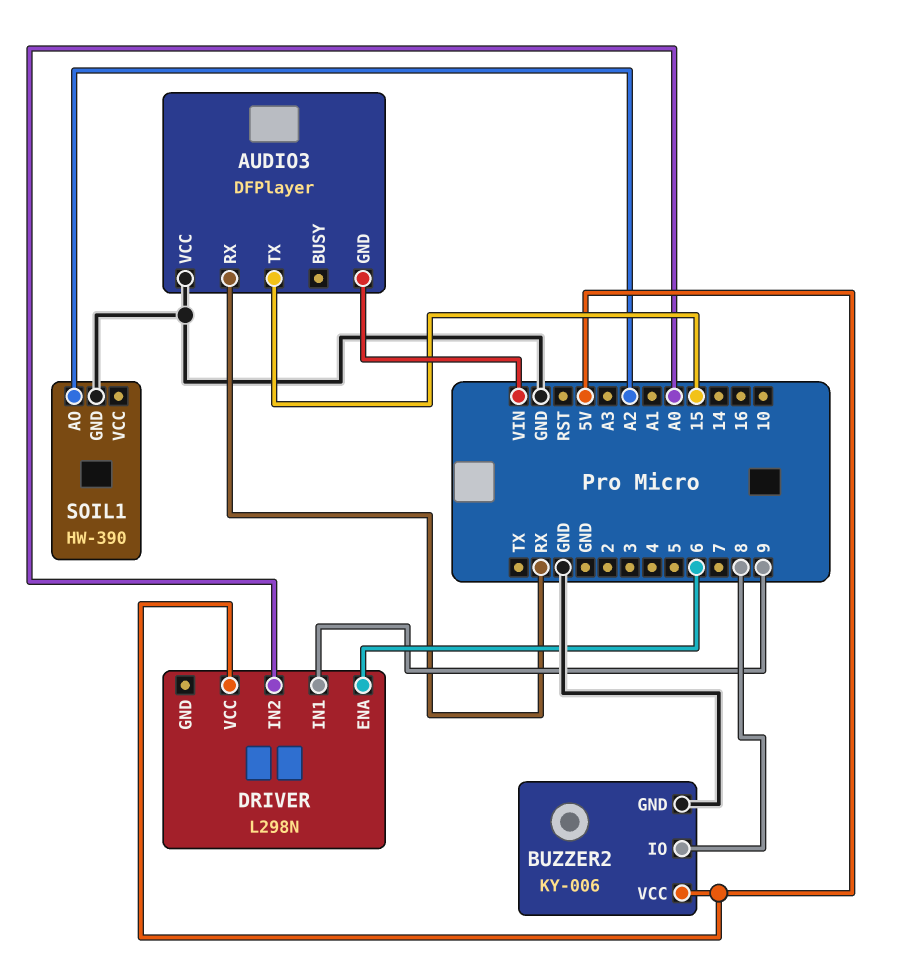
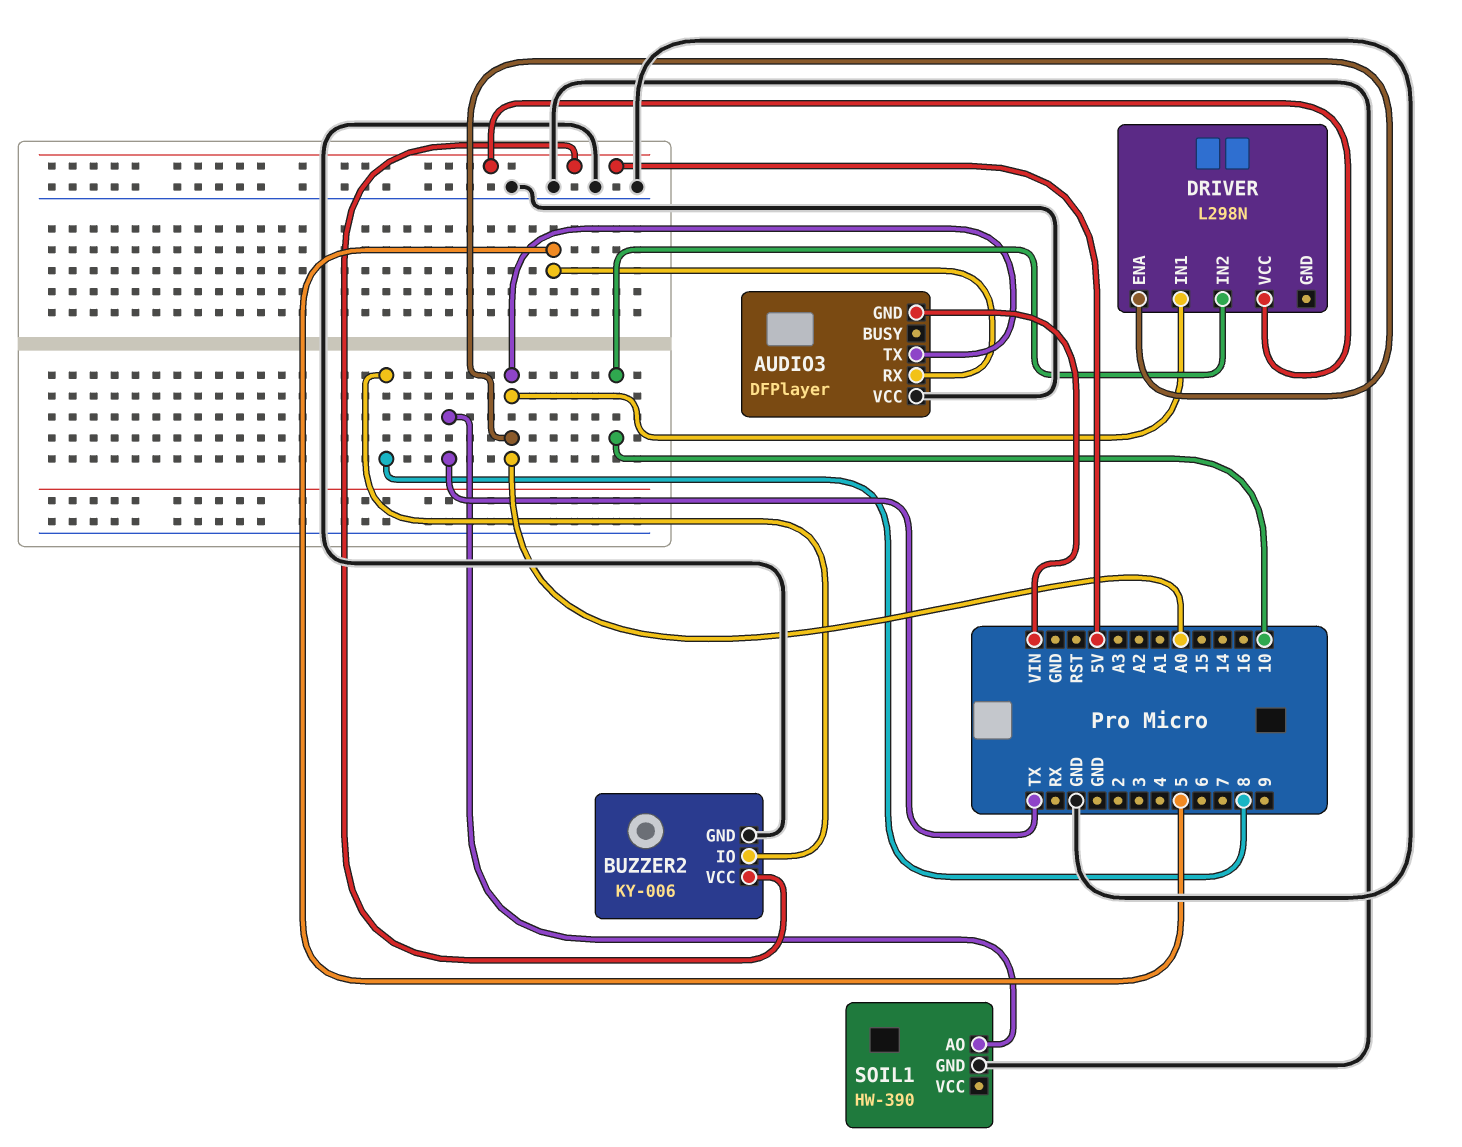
AUDIO3 pin RX: RX -> 5
AUDIO3 pin TX: 15 -> A0
DRIVER pin ENA: 6 -> A0
DRIVER pin IN1: 9 -> A0
DRIVER pin IN2: A0 -> 10
SOIL1 pin AO: A2 -> TX

